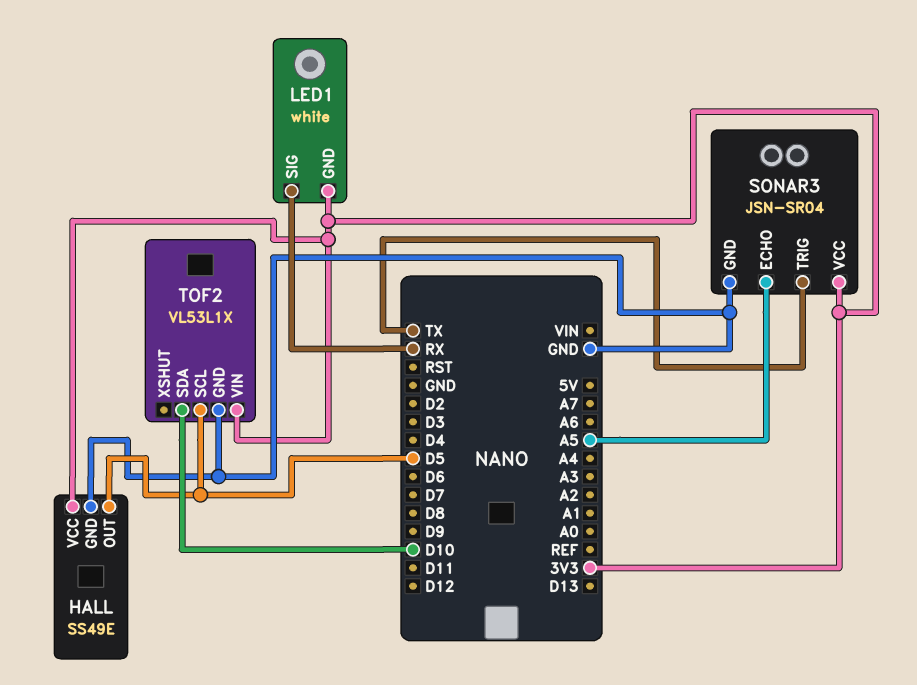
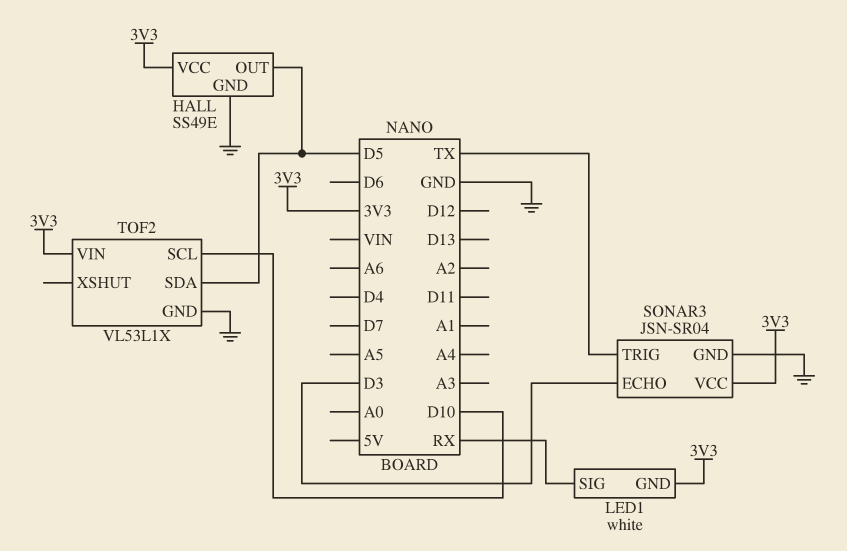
SONAR3 pin ECHO: A5 -> D3
TOF2 pin SCL: D5 -> D10
TOF2 pin SDA: D10 -> D5

